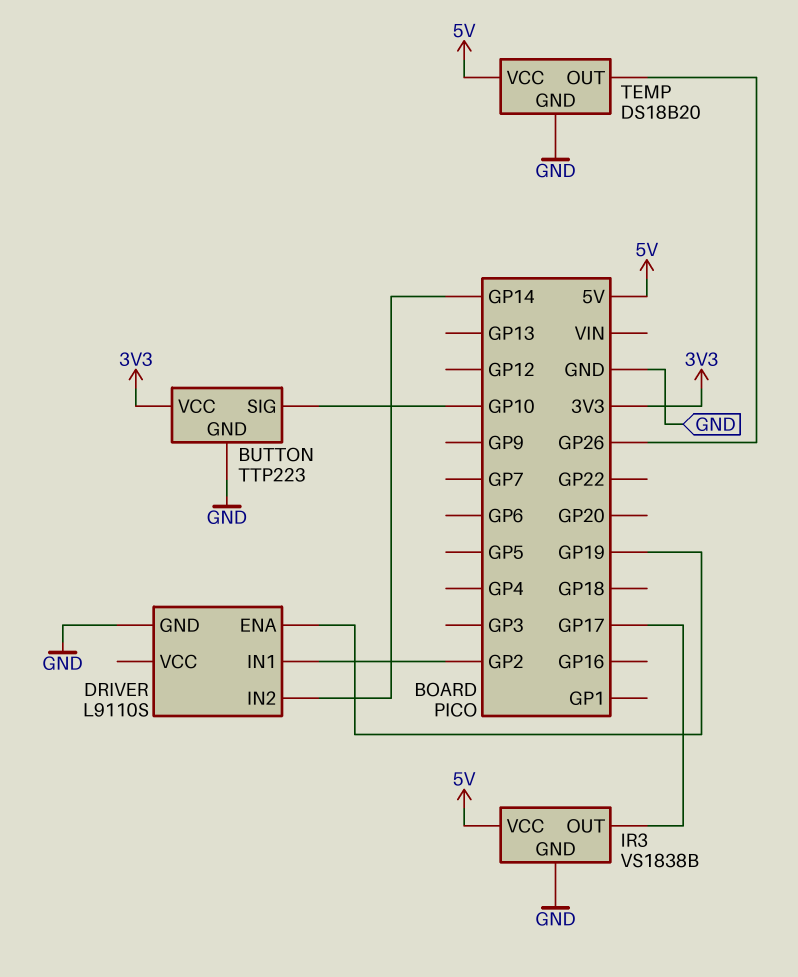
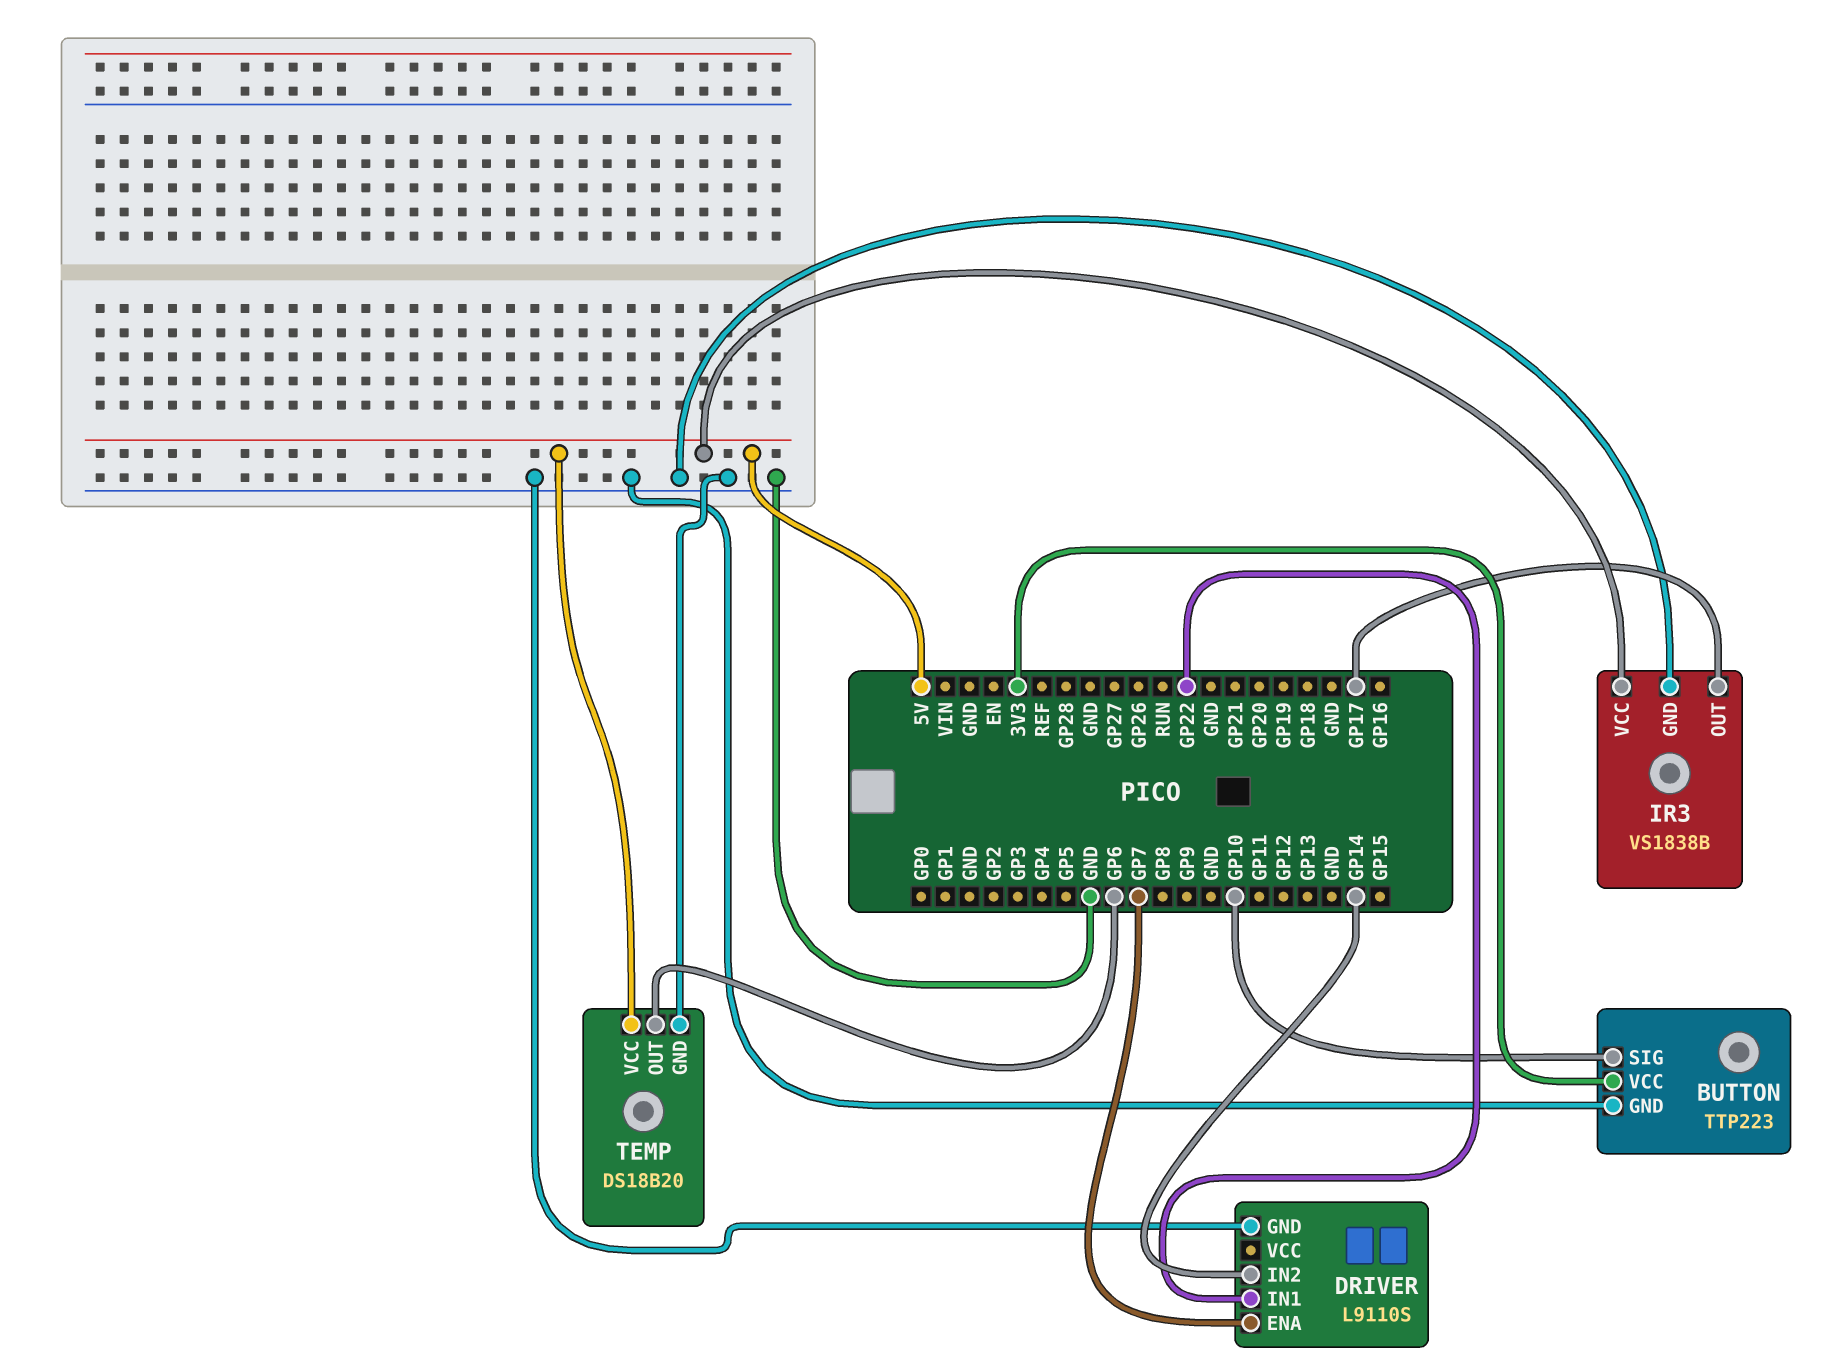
DRIVER pin ENA: GP19 -> GP7
DRIVER pin IN1: GP2 -> GP22
TEMP pin OUT: GP26 -> GP6

